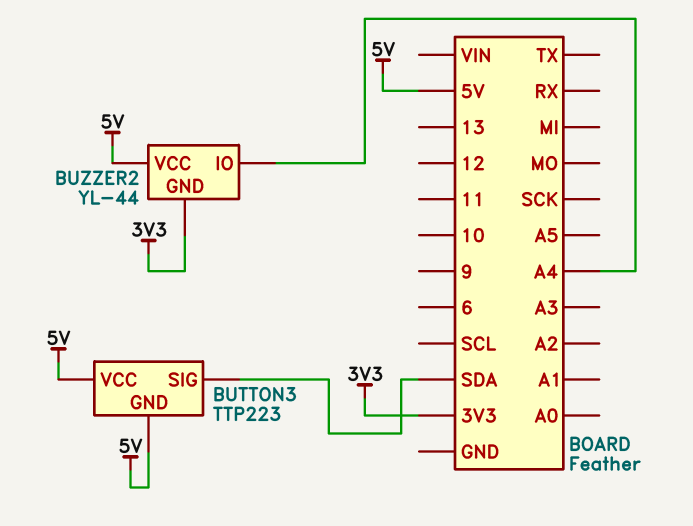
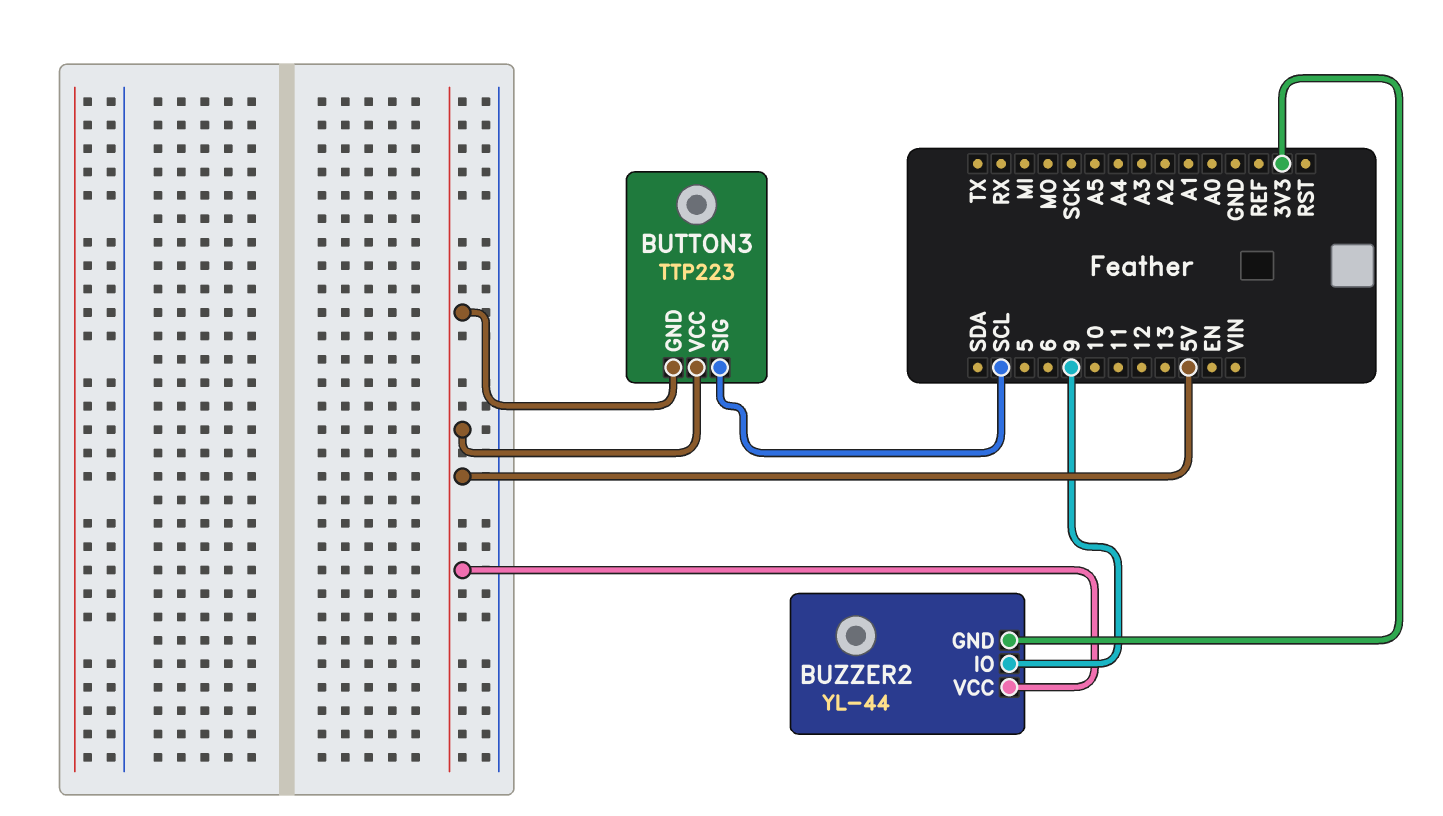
BUTTON3 pin SIG: SDA -> SCL
BUZZER2 pin IO: A4 -> 9

